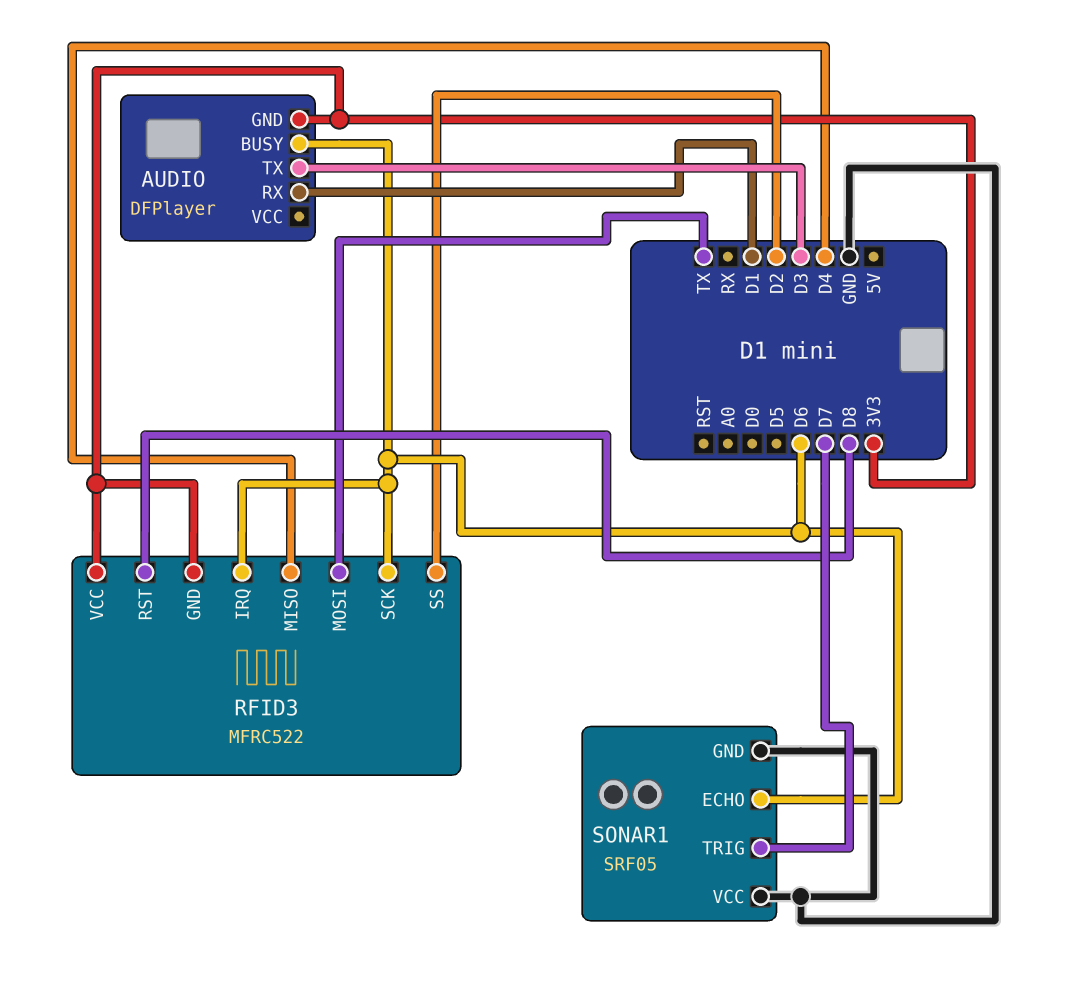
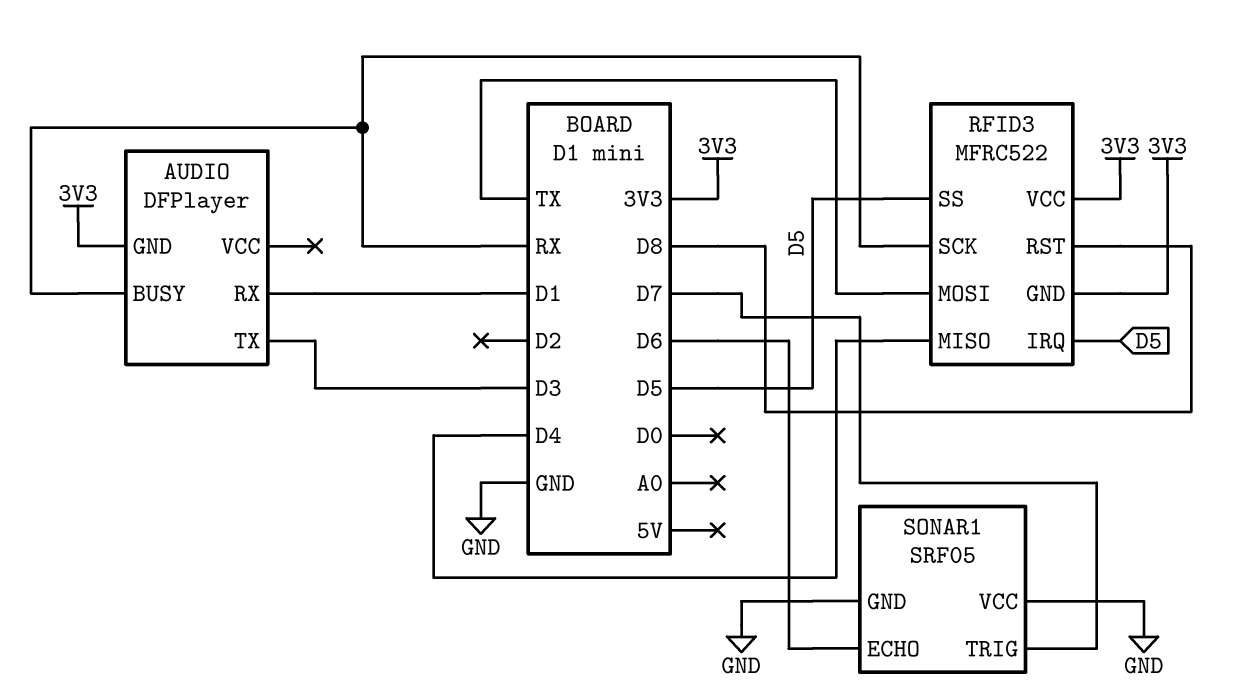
AUDIO pin BUSY: D6 -> RX
RFID3 pin IRQ: D6 -> D5
RFID3 pin SCK: D6 -> RX
RFID3 pin SS: D2 -> D5

